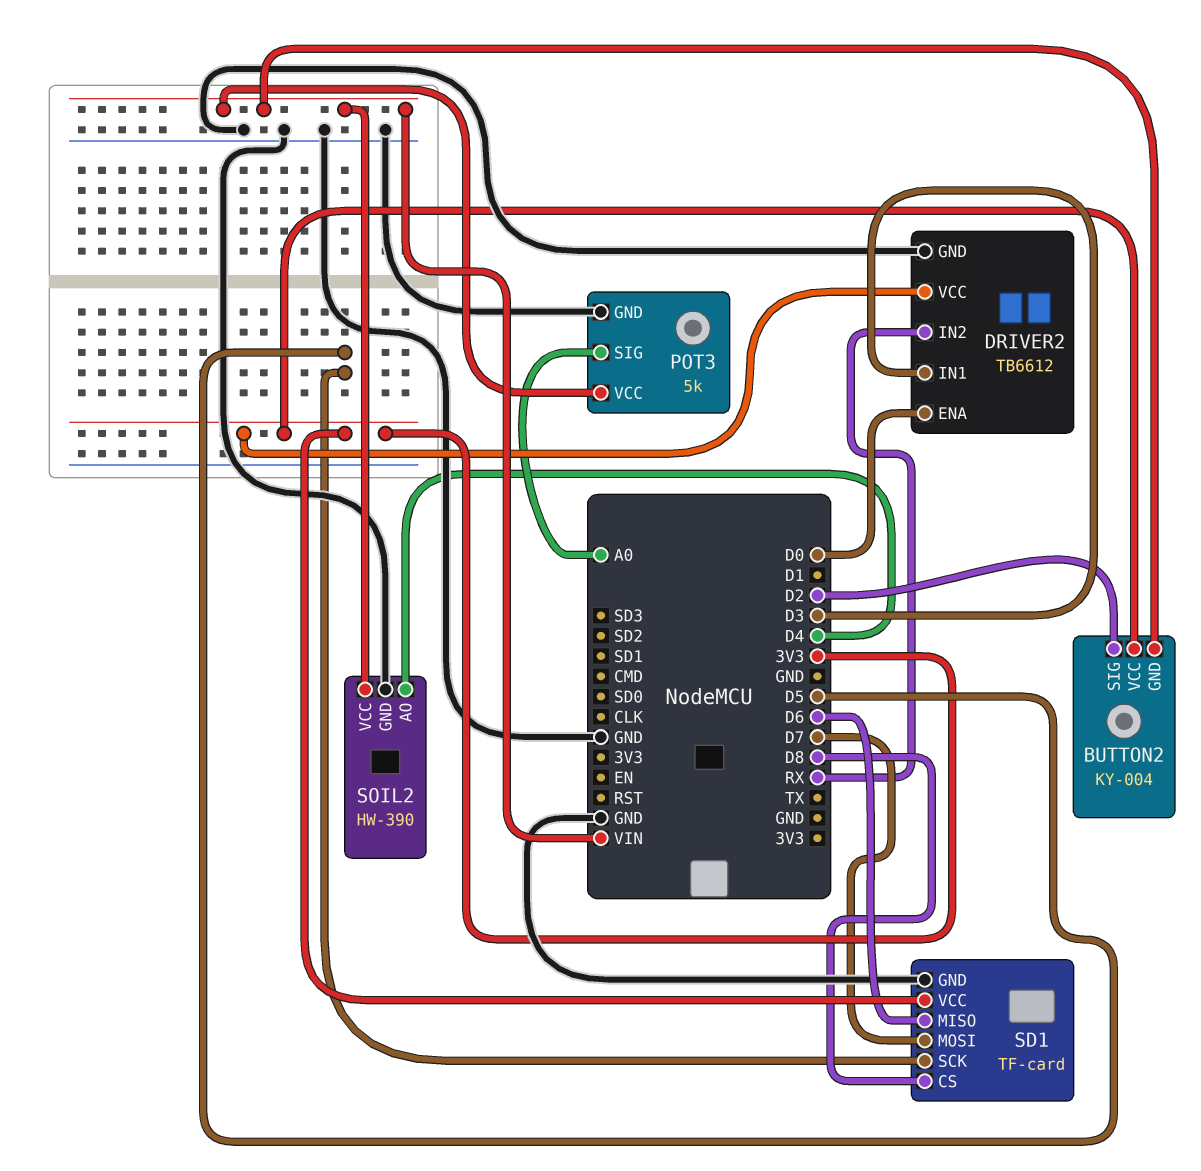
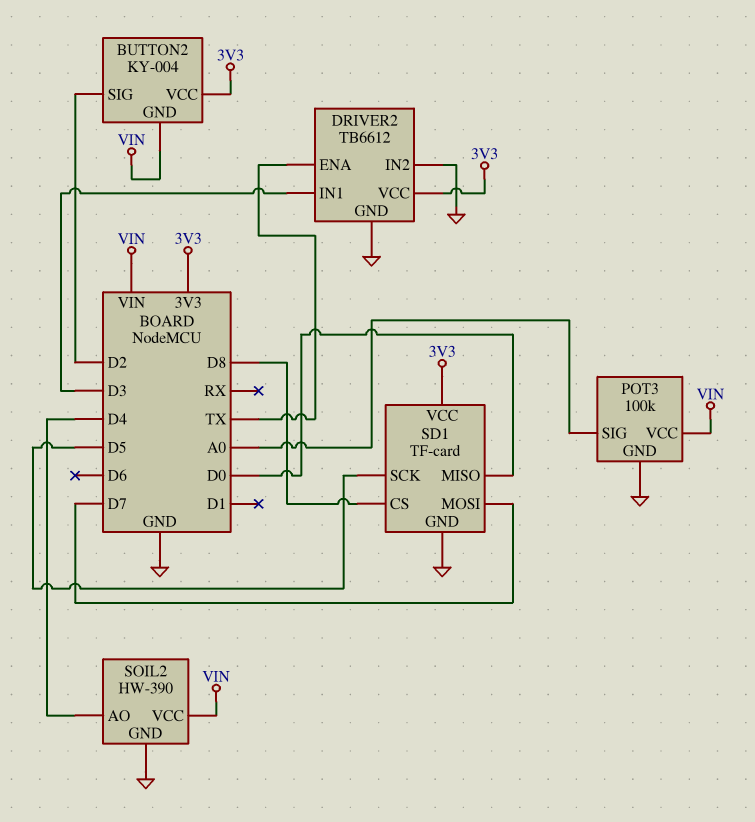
DRIVER2 pin ENA: D0 -> TX
DRIVER2 pin IN2: RX -> GND
POT3: 5k -> 100k
SD1 pin MISO: D6 -> D0

